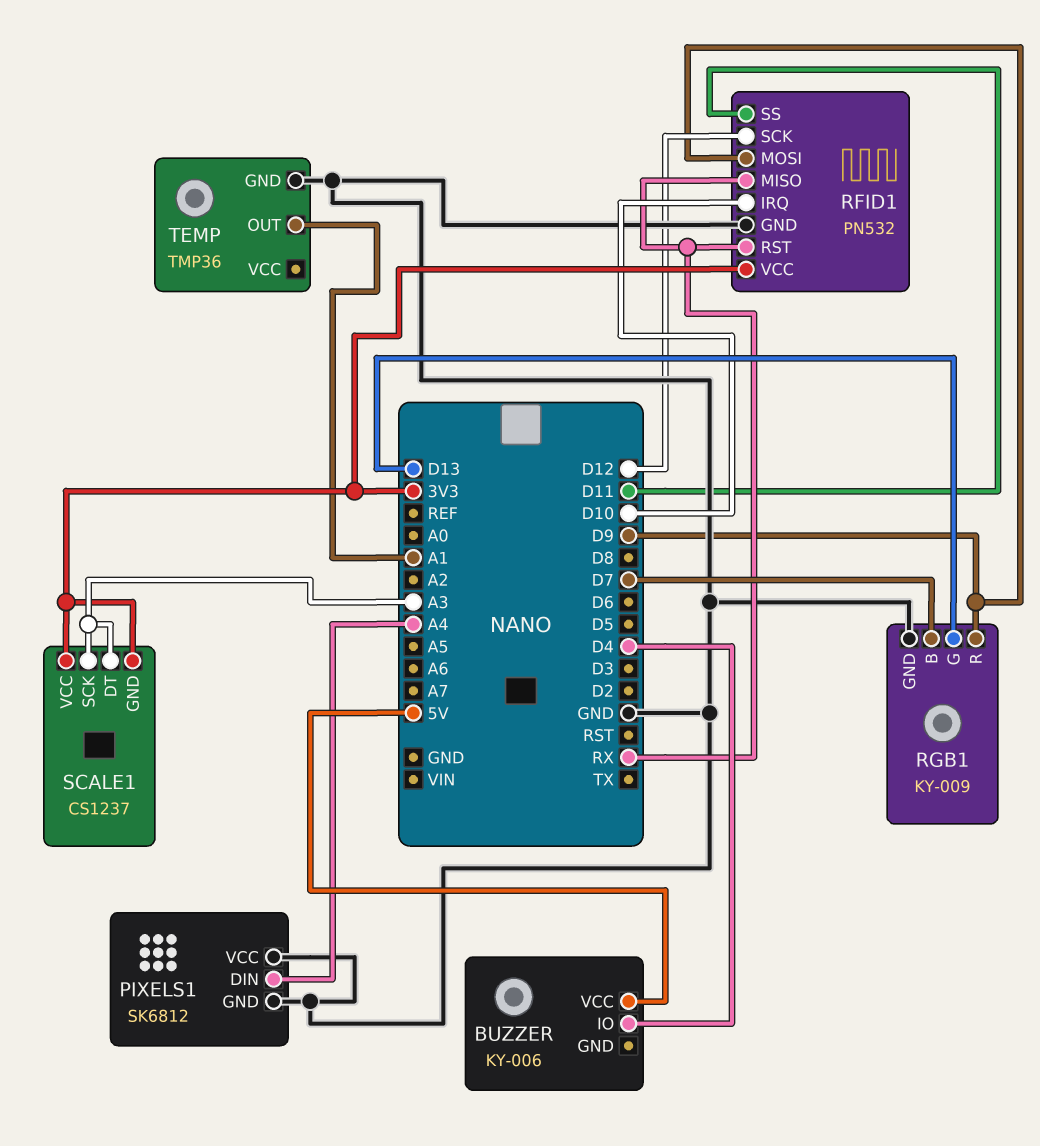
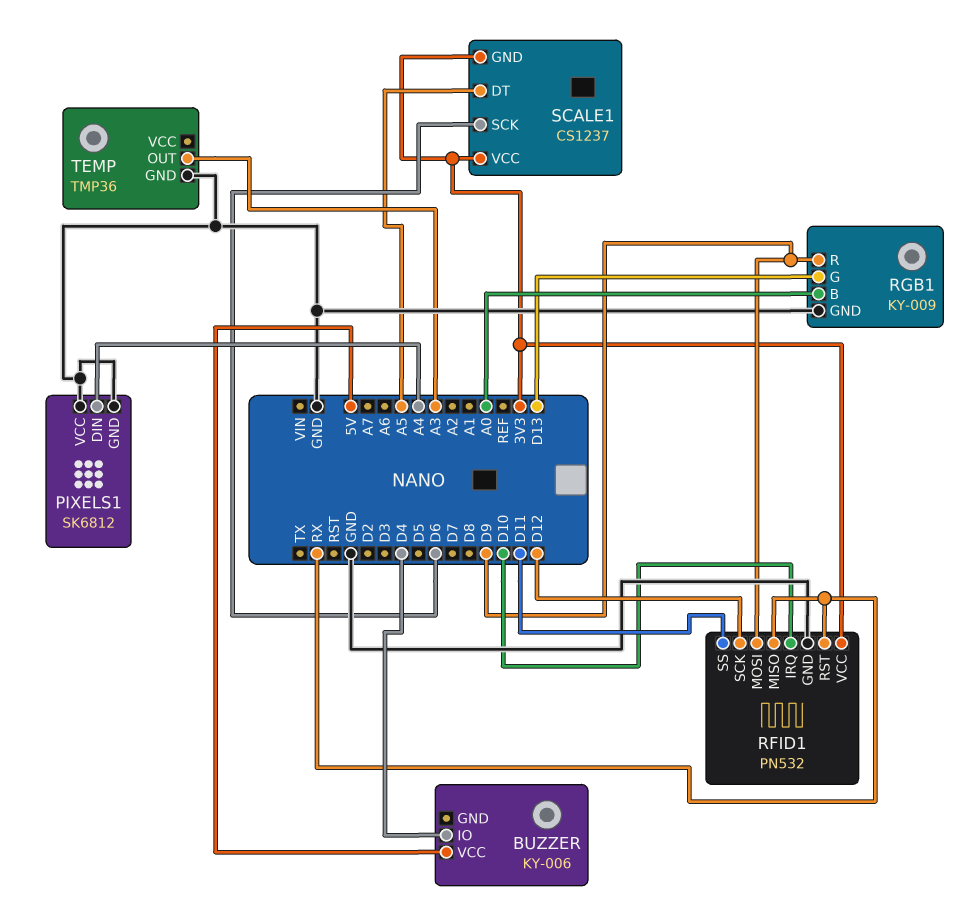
RGB1 pin B: D7 -> A0
SCALE1 pin DT: A3 -> A5
SCALE1 pin SCK: A3 -> D6
TEMP pin OUT: A1 -> A3

